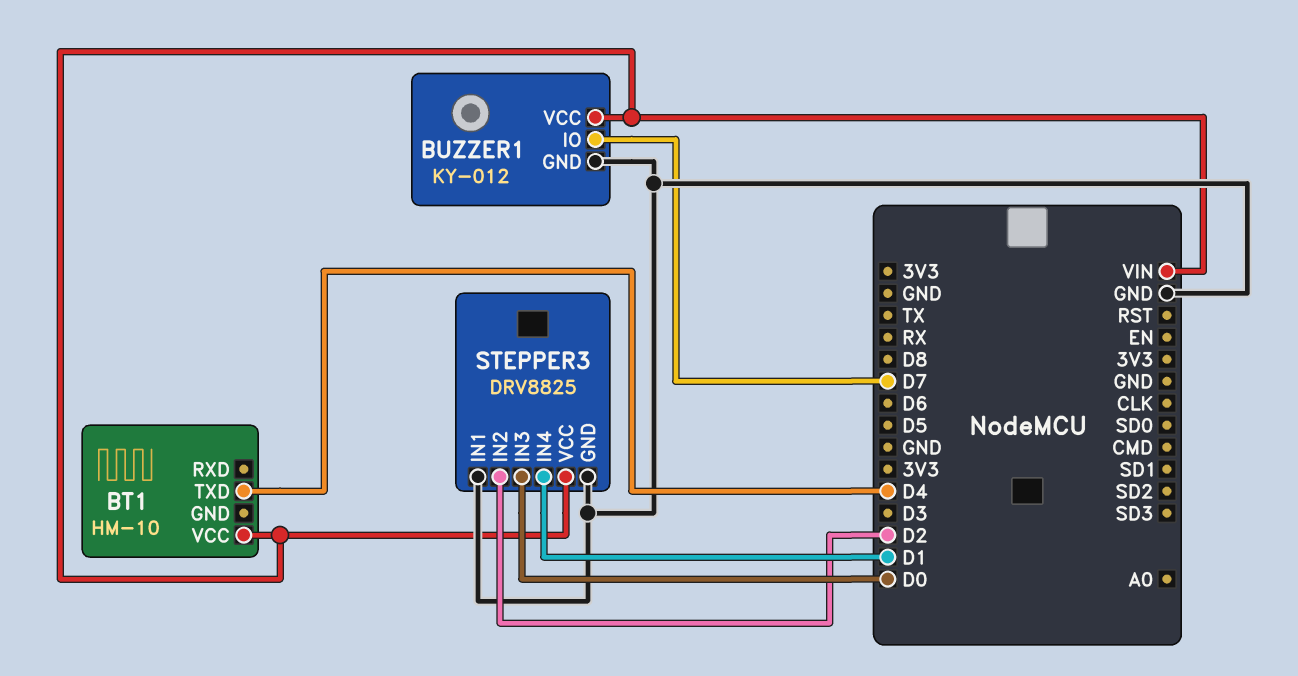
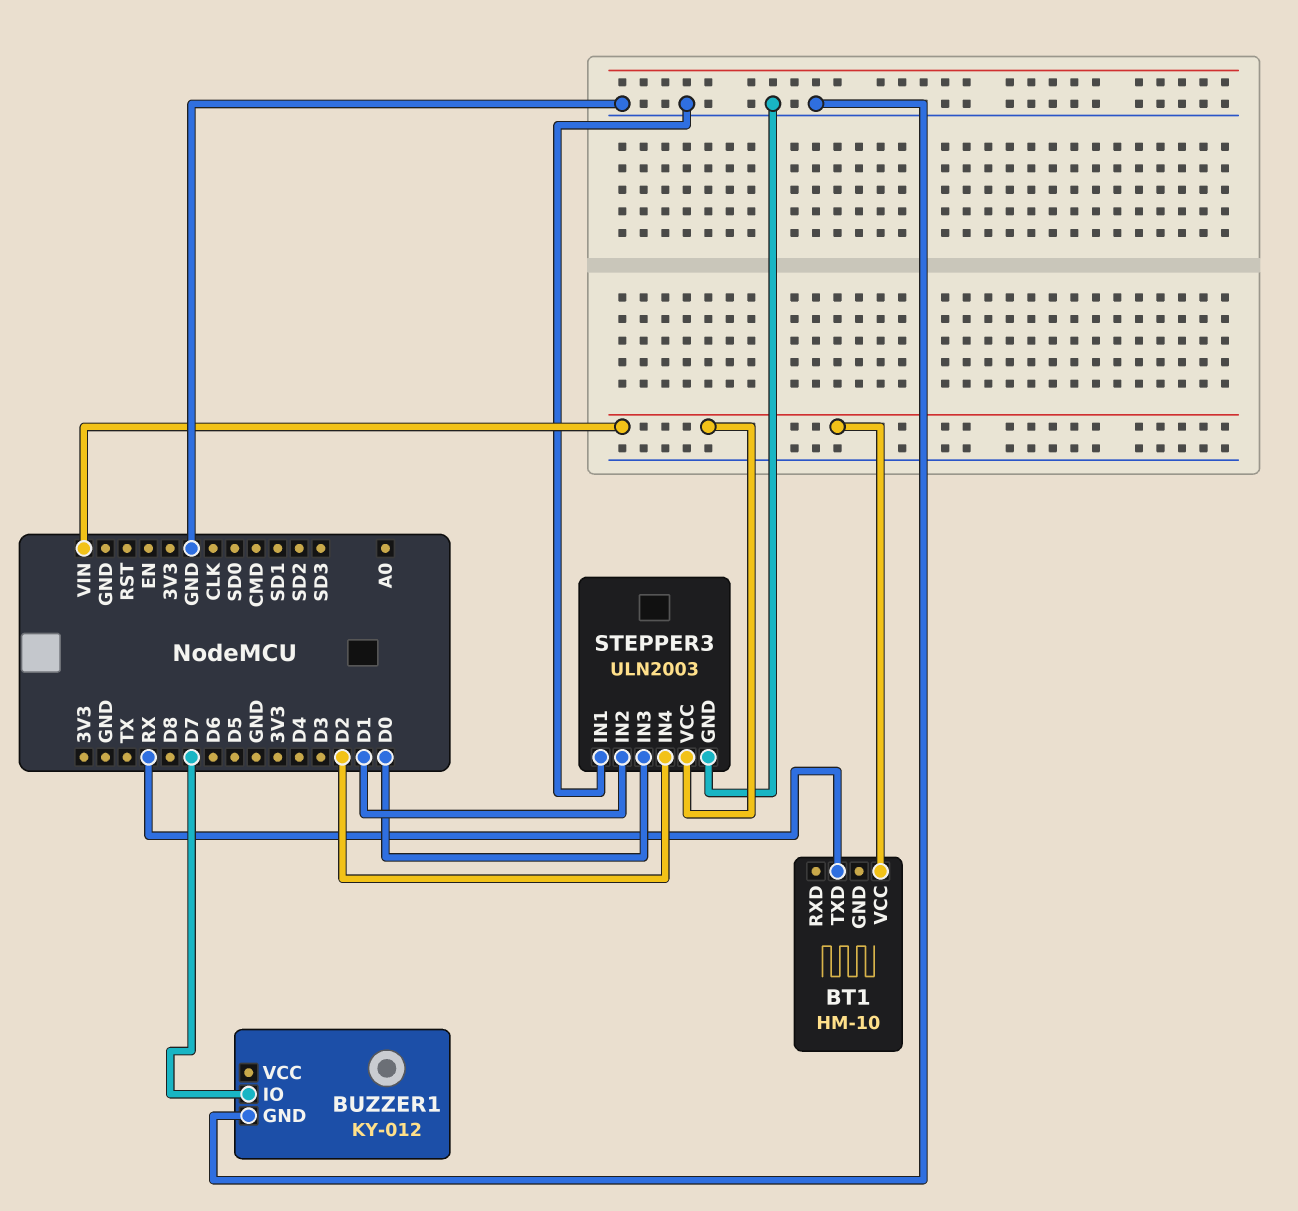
BT1 pin TXD: D4 -> RX
BUZZER1 pin VCC: VIN -> none
STEPPER3: DRV8825 -> ULN2003
STEPPER3 pin IN2: D2 -> D1
STEPPER3 pin IN4: D1 -> D2

